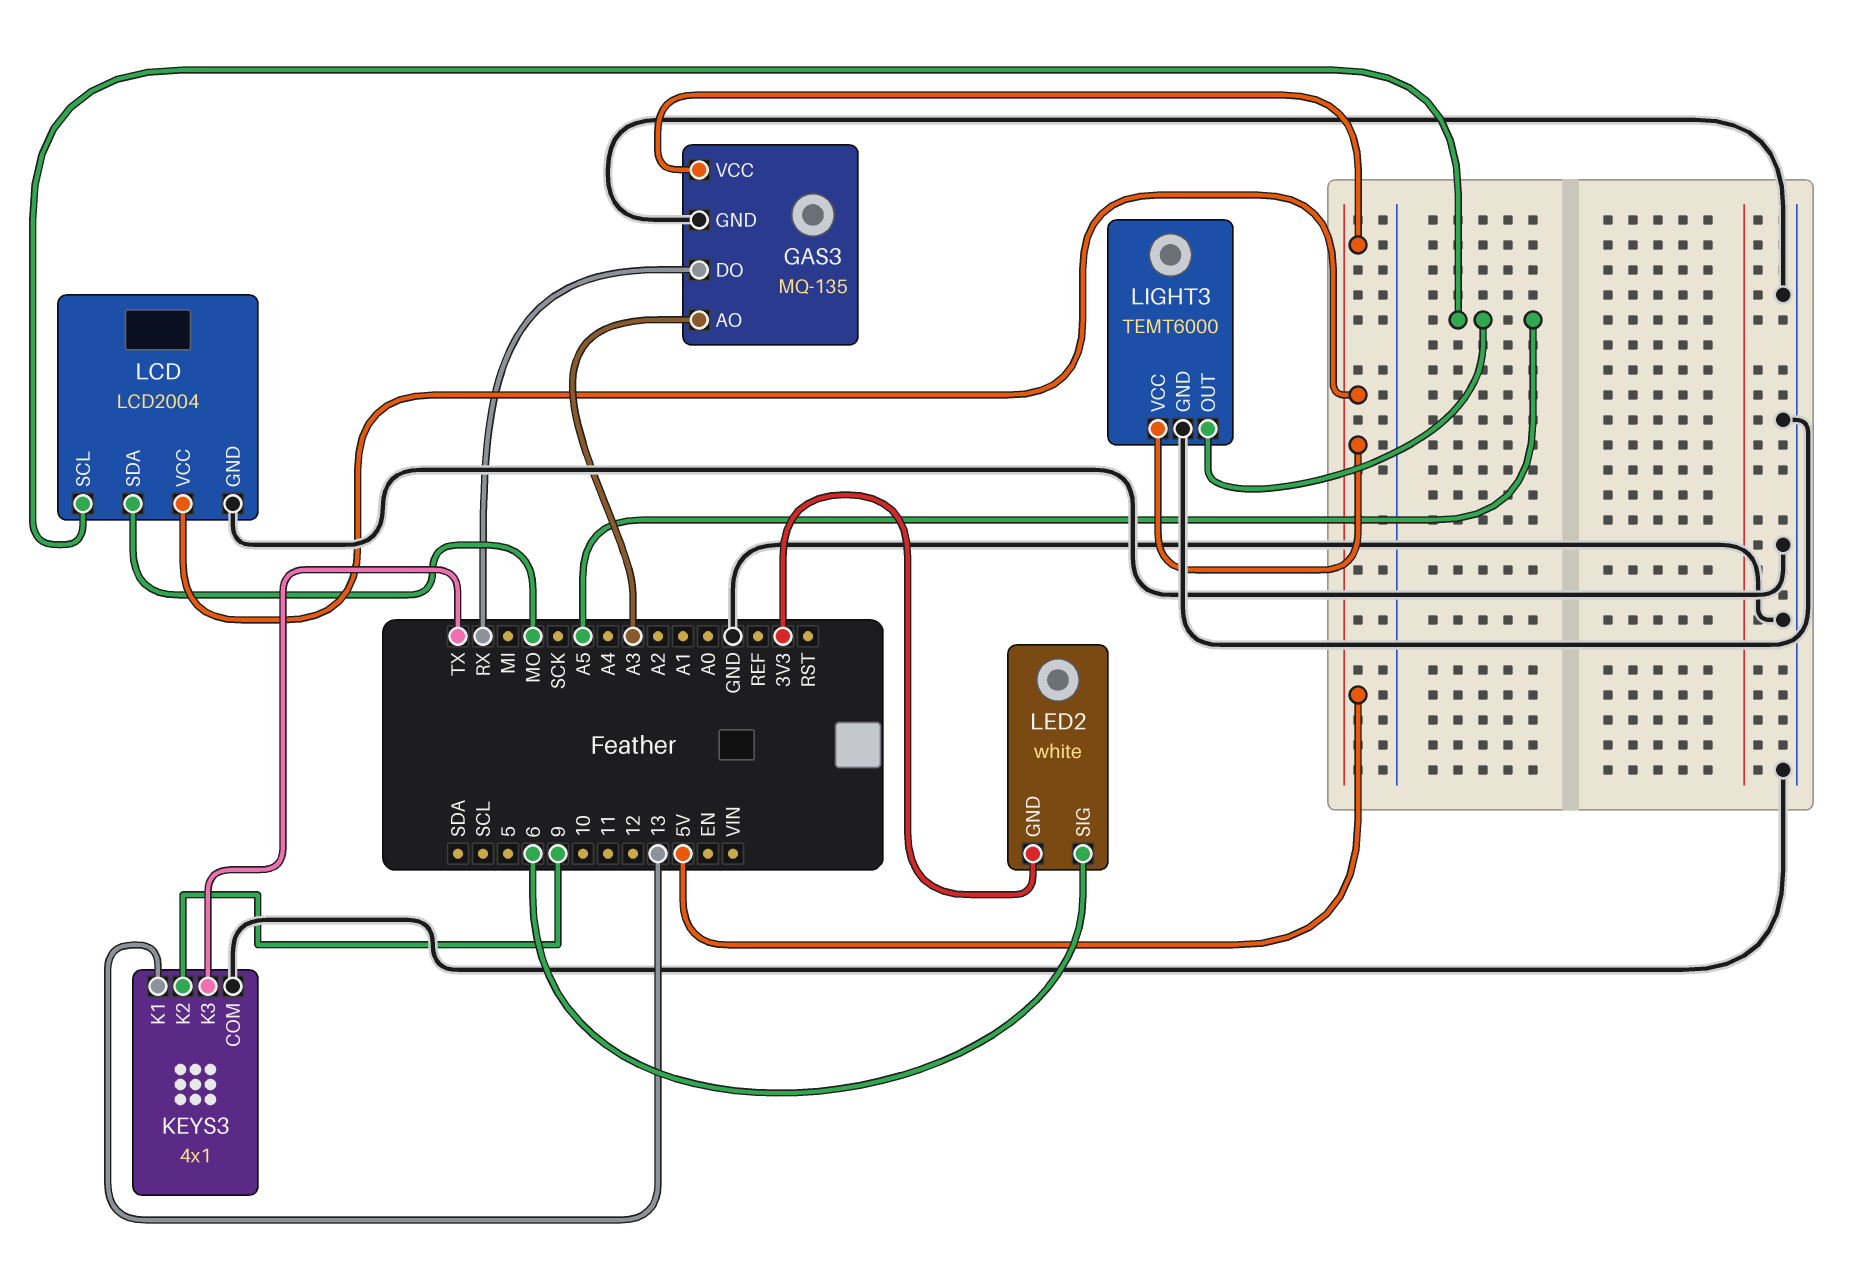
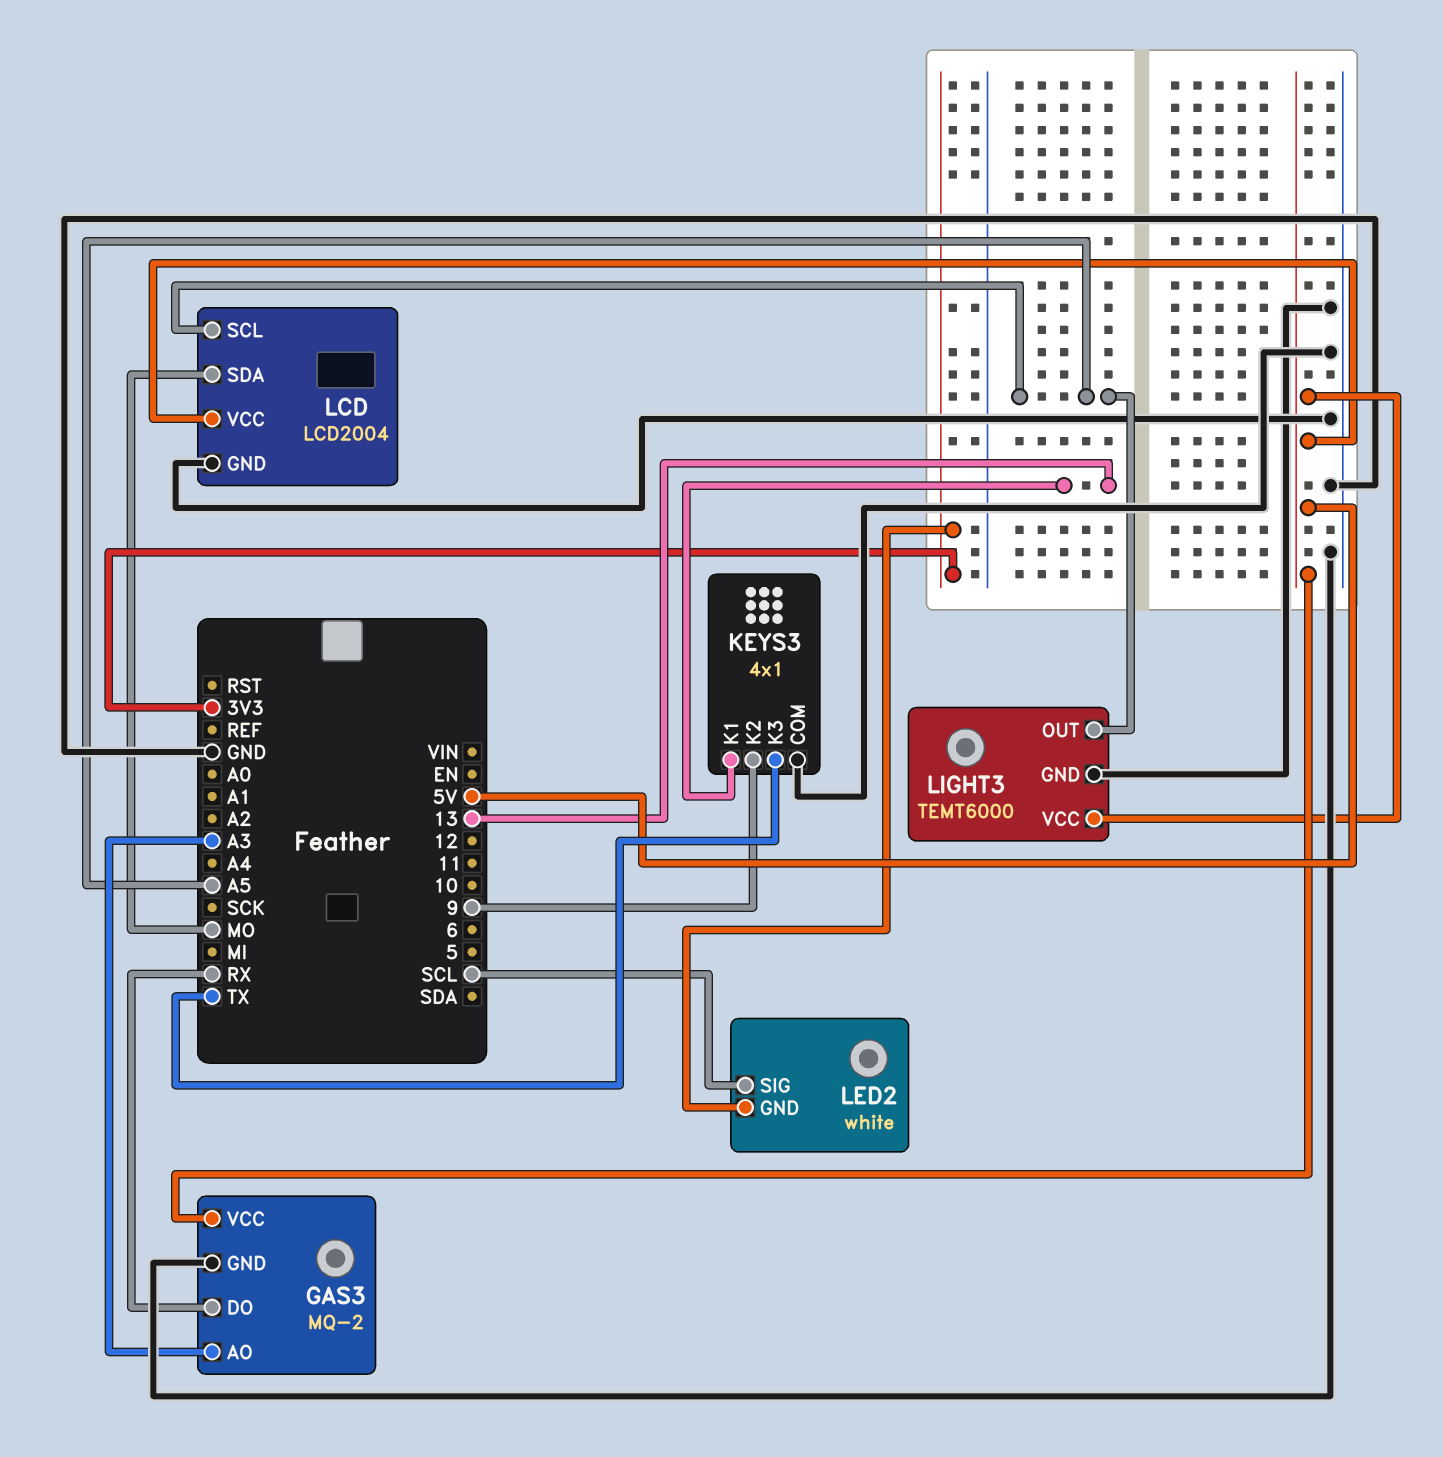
GAS3: MQ-135 -> MQ-2
LED2 pin SIG: 6 -> SCL

